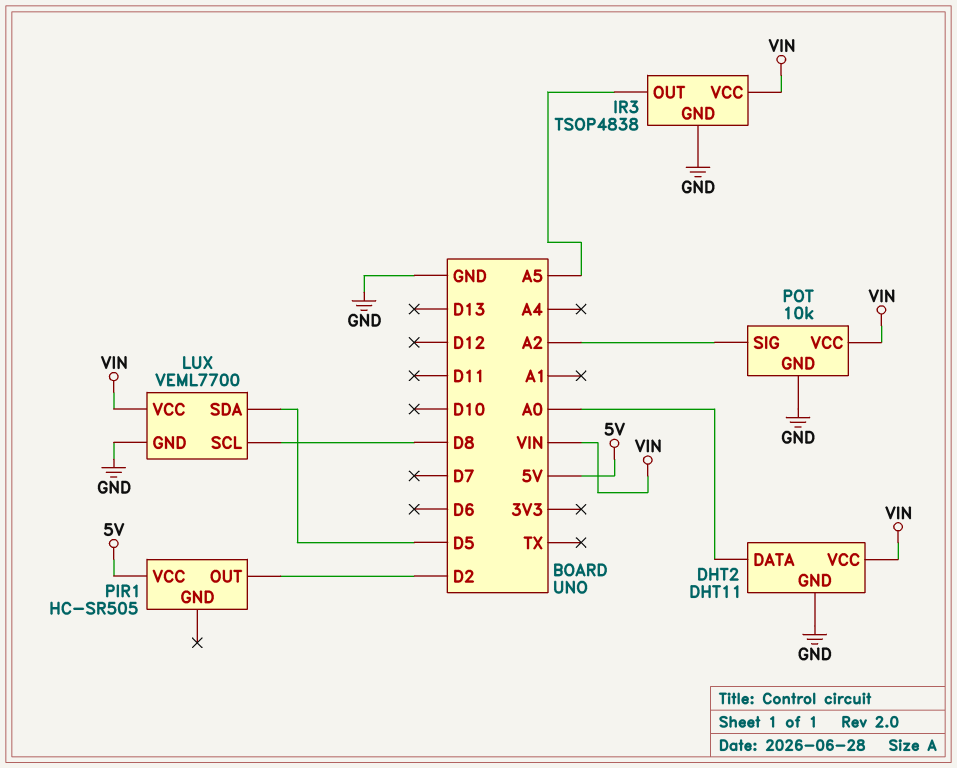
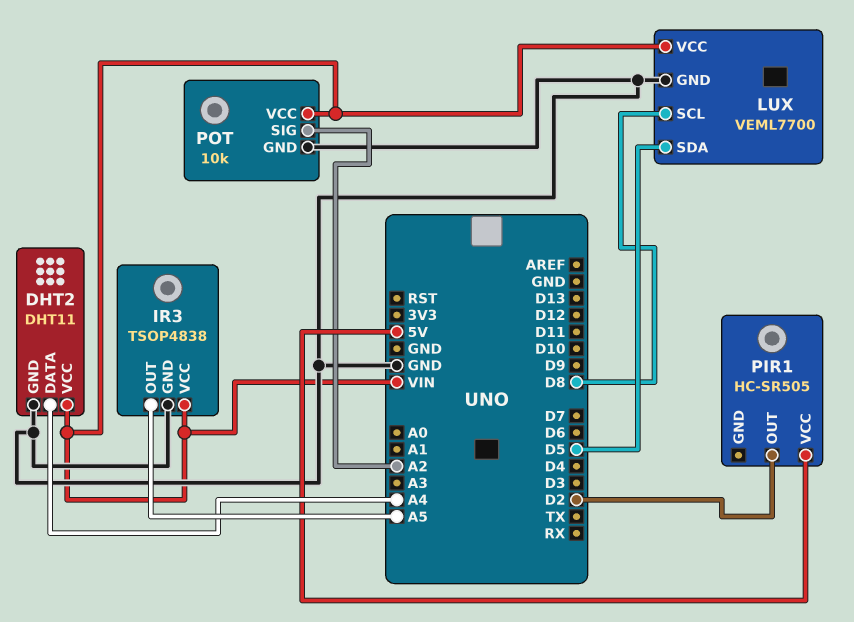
DHT2 pin DATA: A0 -> A4

